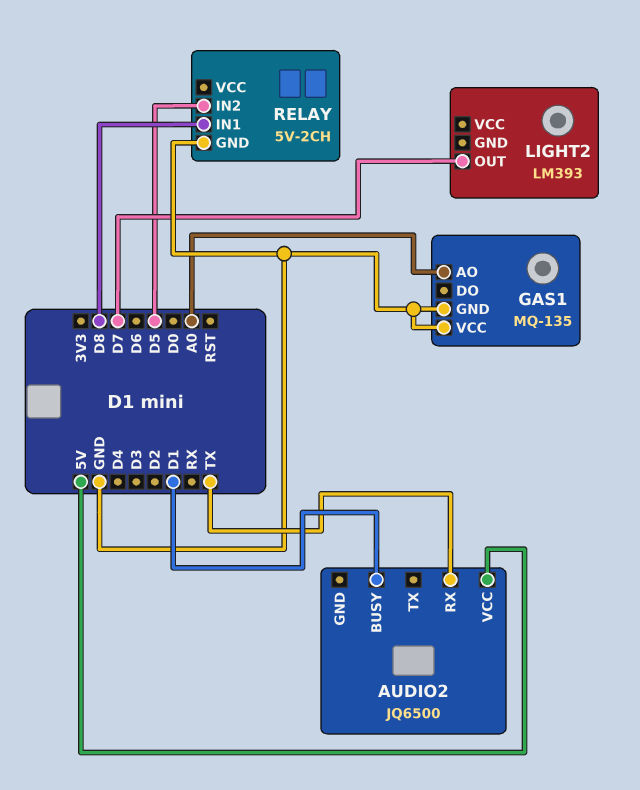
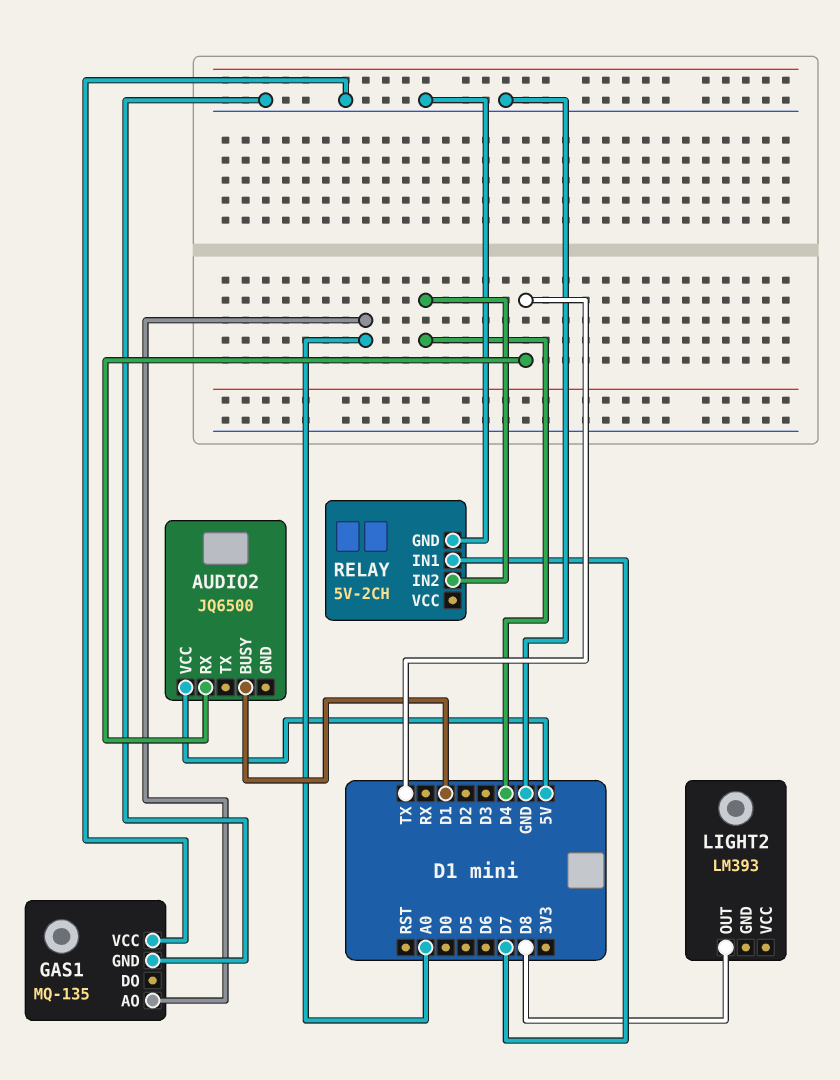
LIGHT2 pin OUT: D7 -> D8
RELAY pin IN1: D8 -> D7
RELAY pin IN2: D5 -> D4

